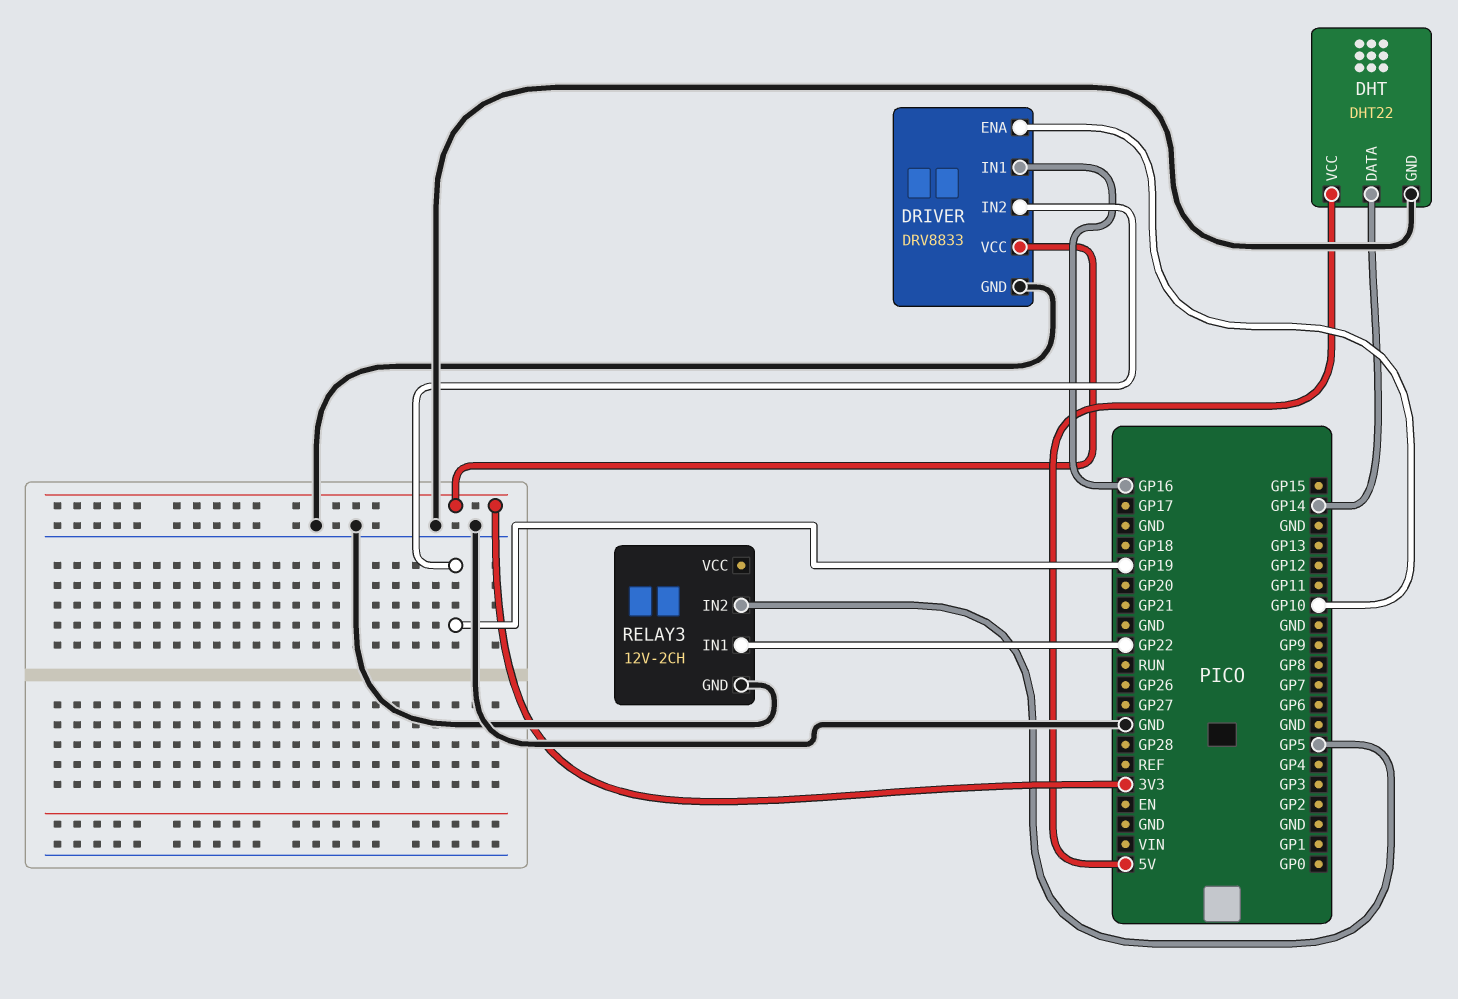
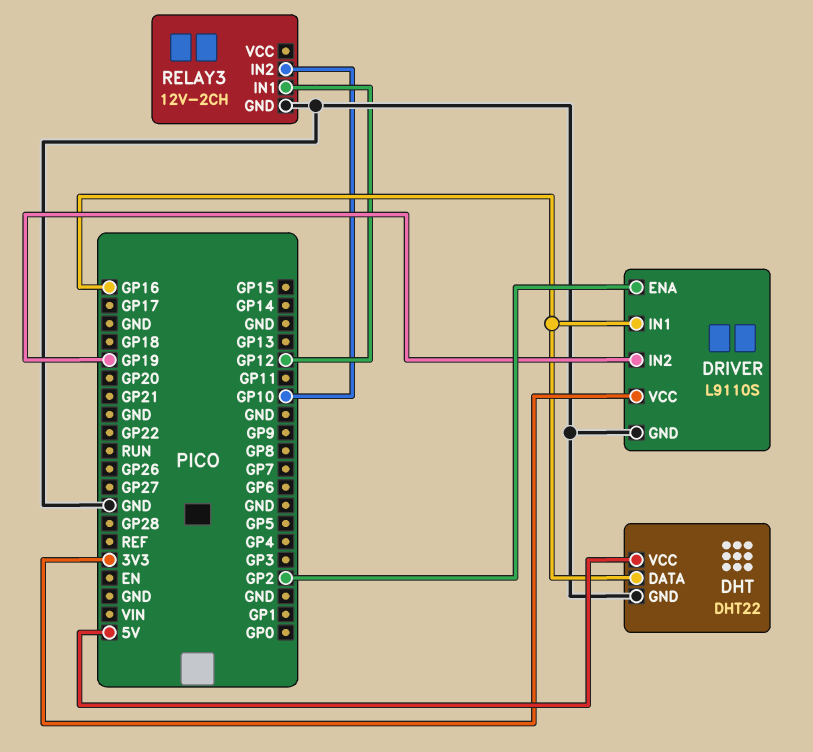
DHT pin DATA: GP14 -> GP16
DRIVER: DRV8833 -> L9110S
DRIVER pin ENA: GP10 -> GP2
RELAY3 pin IN1: GP22 -> GP12
RELAY3 pin IN2: GP5 -> GP10

